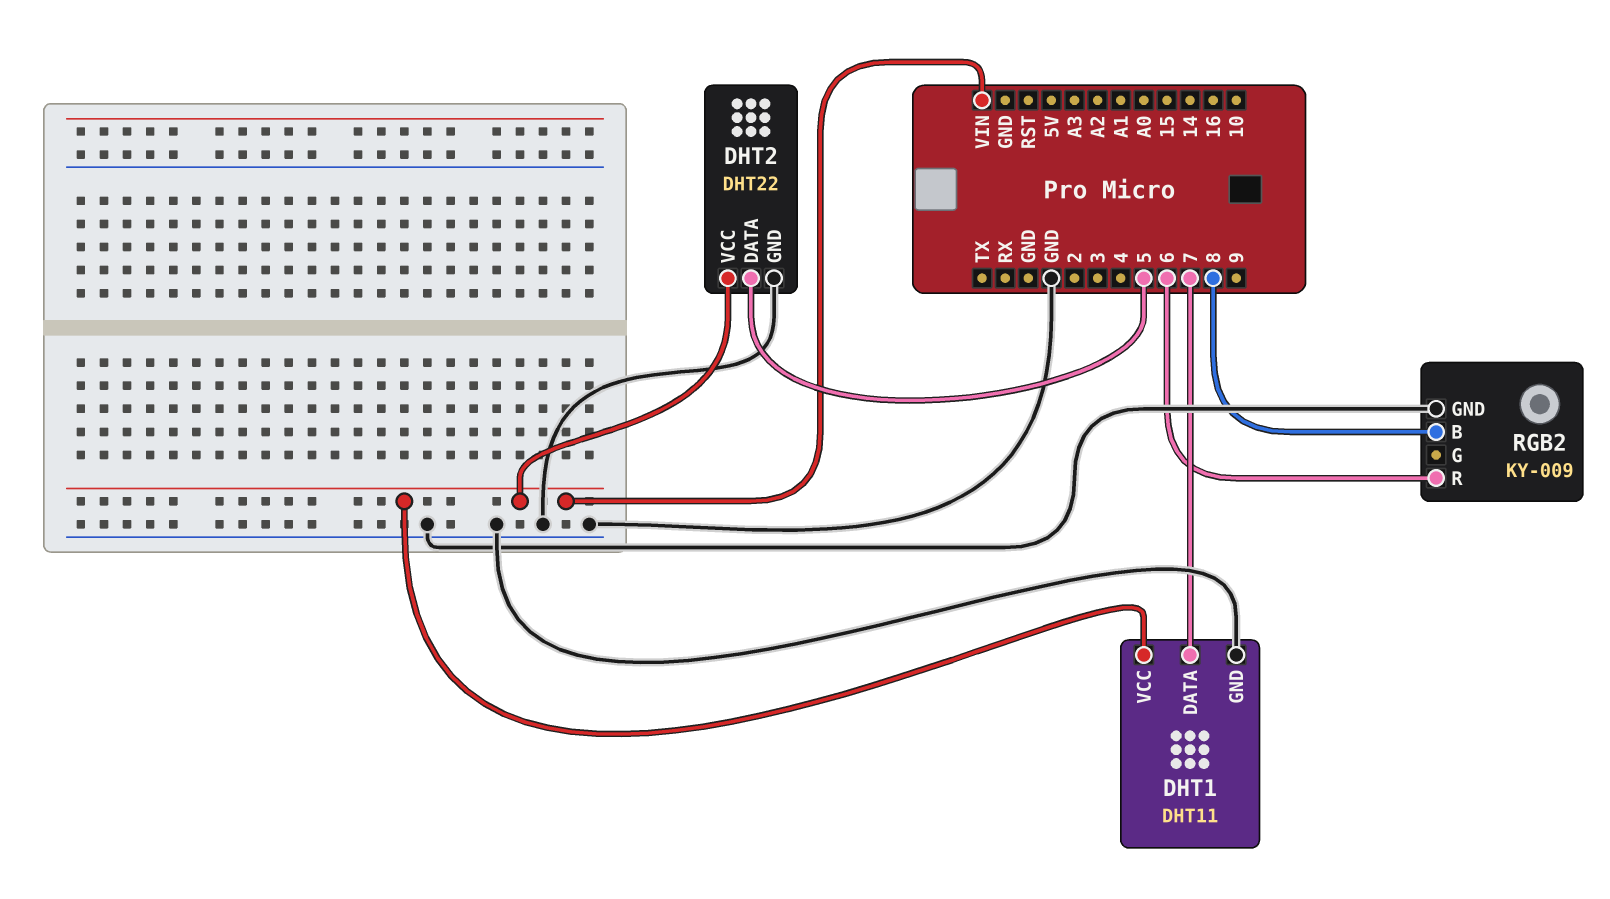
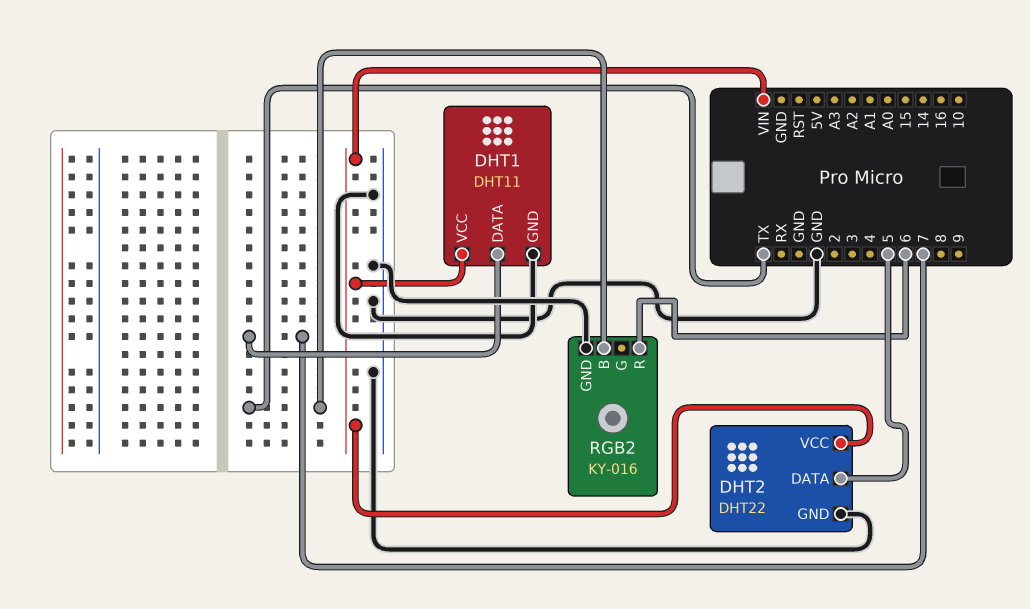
RGB2: KY-009 -> KY-016
RGB2 pin B: 8 -> TX

